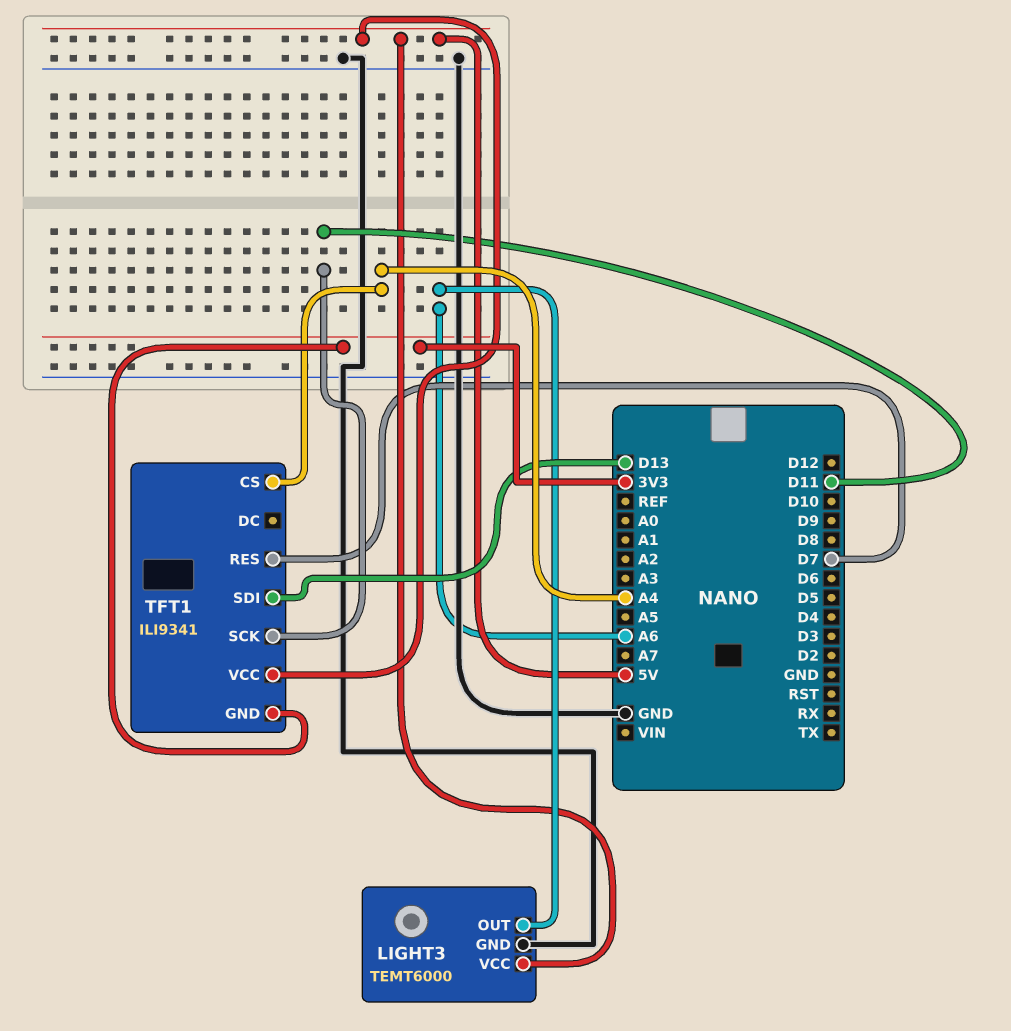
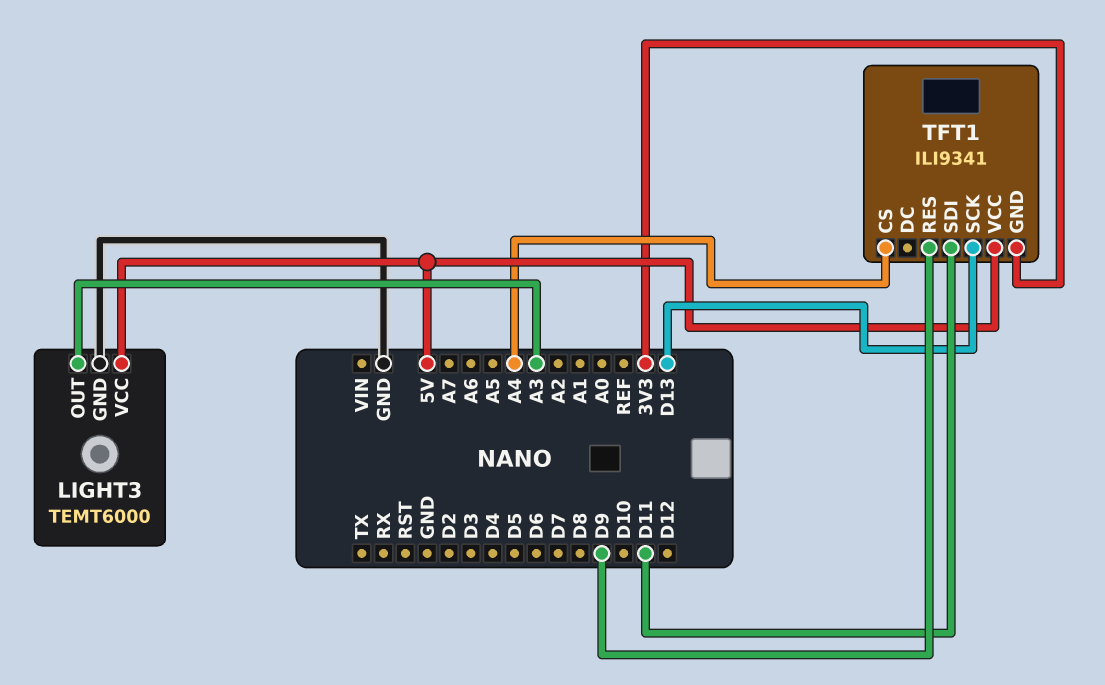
LIGHT3 pin OUT: A6 -> A3
TFT1 pin RES: D7 -> D9
TFT1 pin SCK: D11 -> D13
TFT1 pin SDI: D13 -> D11

